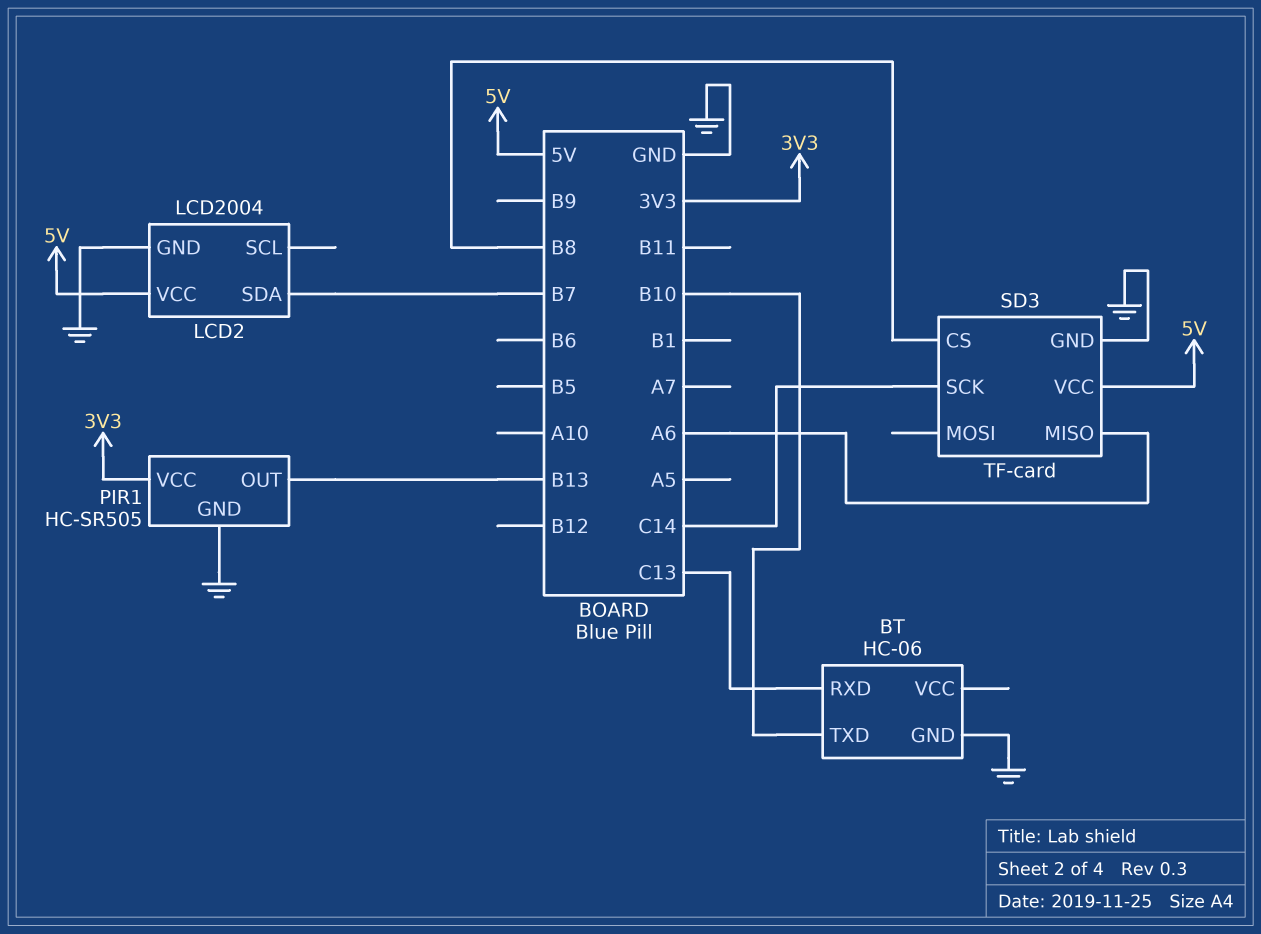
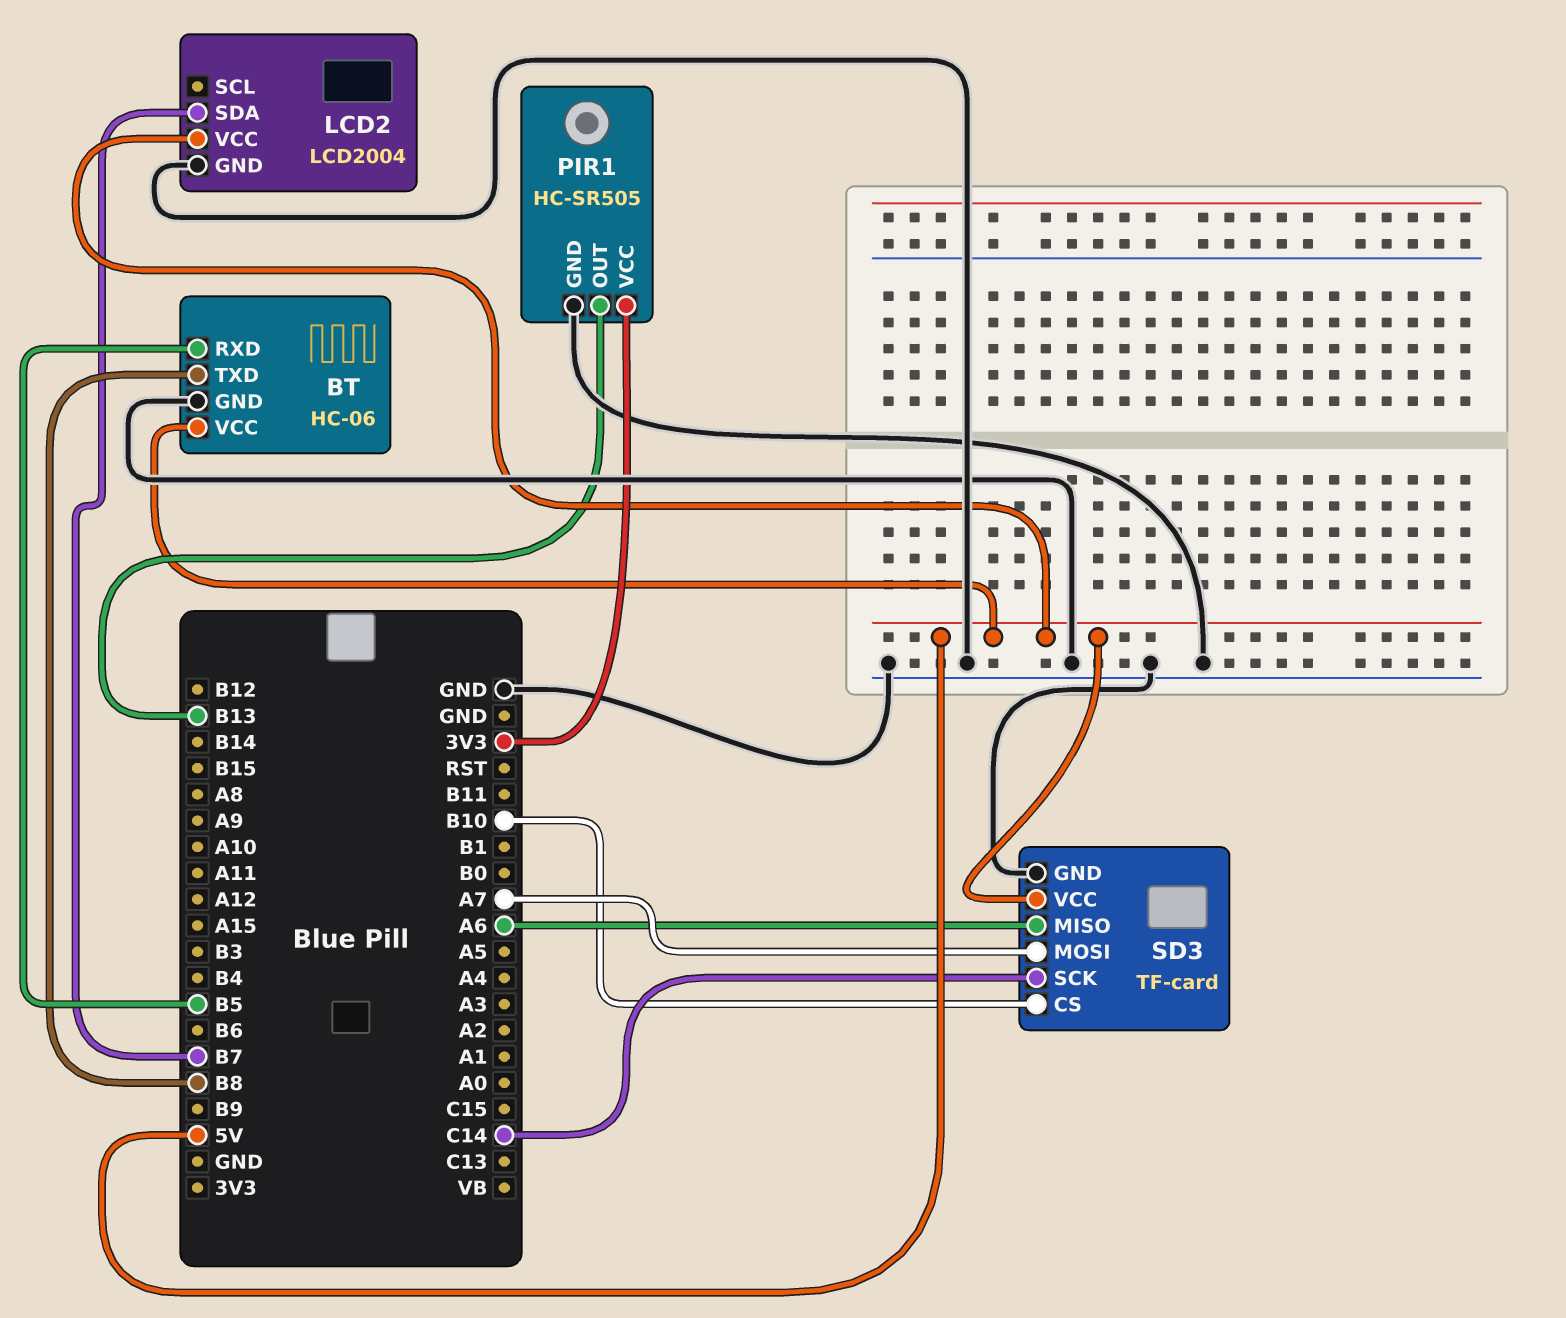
BT pin RXD: C13 -> B5
BT pin TXD: B10 -> B8
BT pin VCC: none -> 5V
SD3 pin CS: B8 -> B10
SD3 pin MOSI: none -> A7

